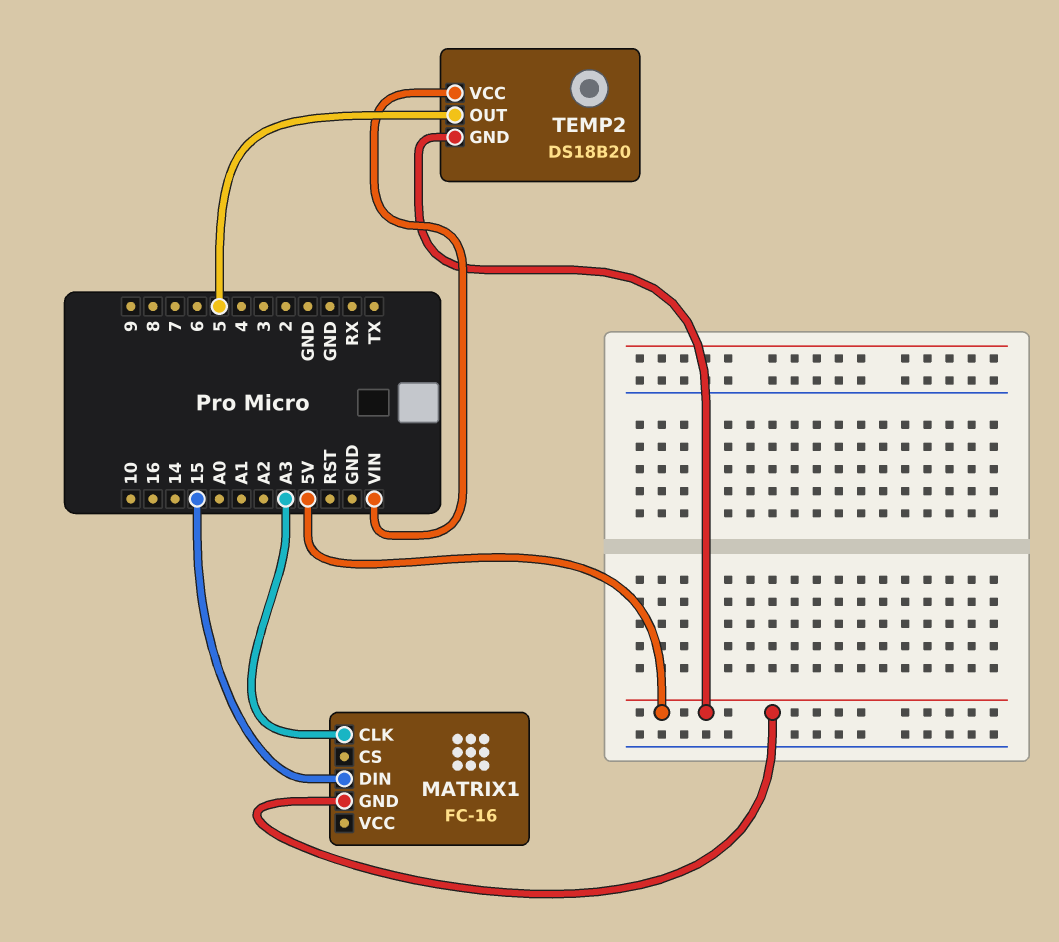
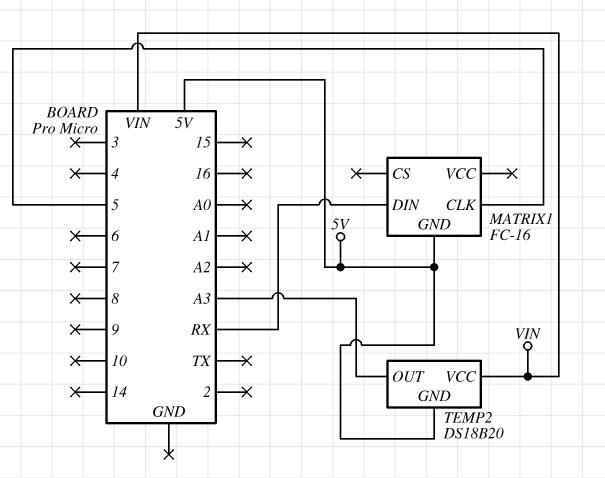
MATRIX1 pin CLK: A3 -> 5
MATRIX1 pin DIN: 15 -> RX
TEMP2 pin OUT: 5 -> A3

